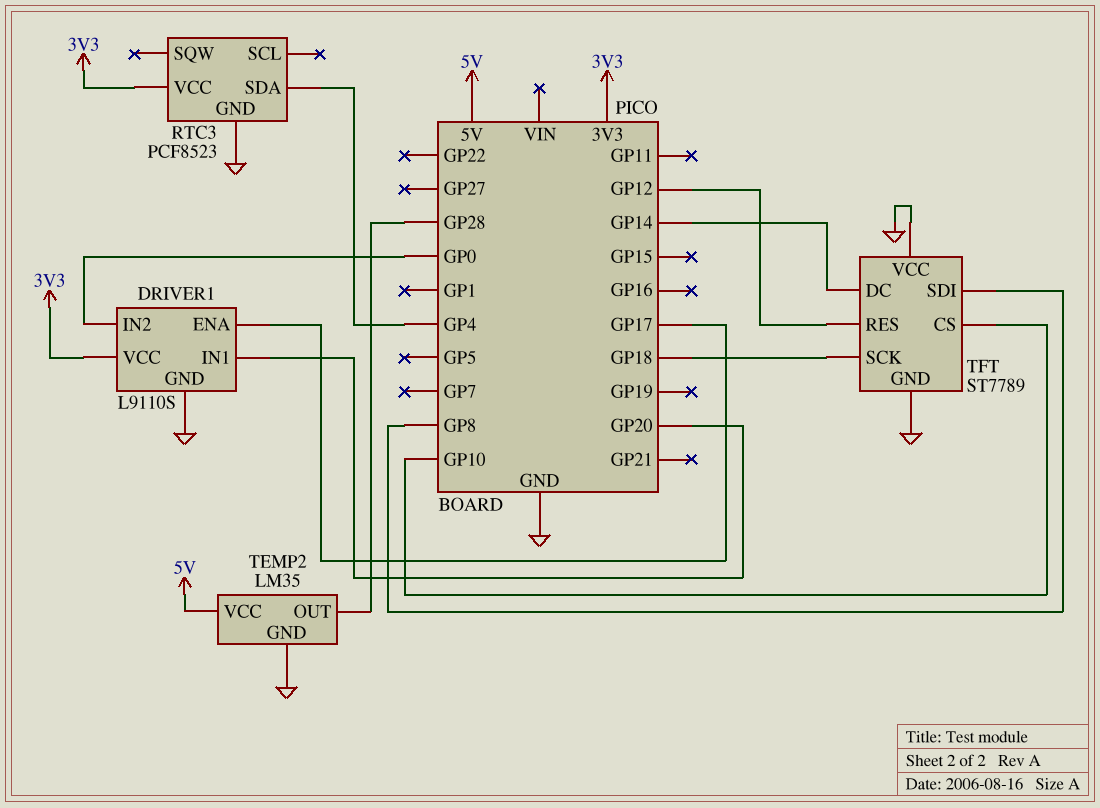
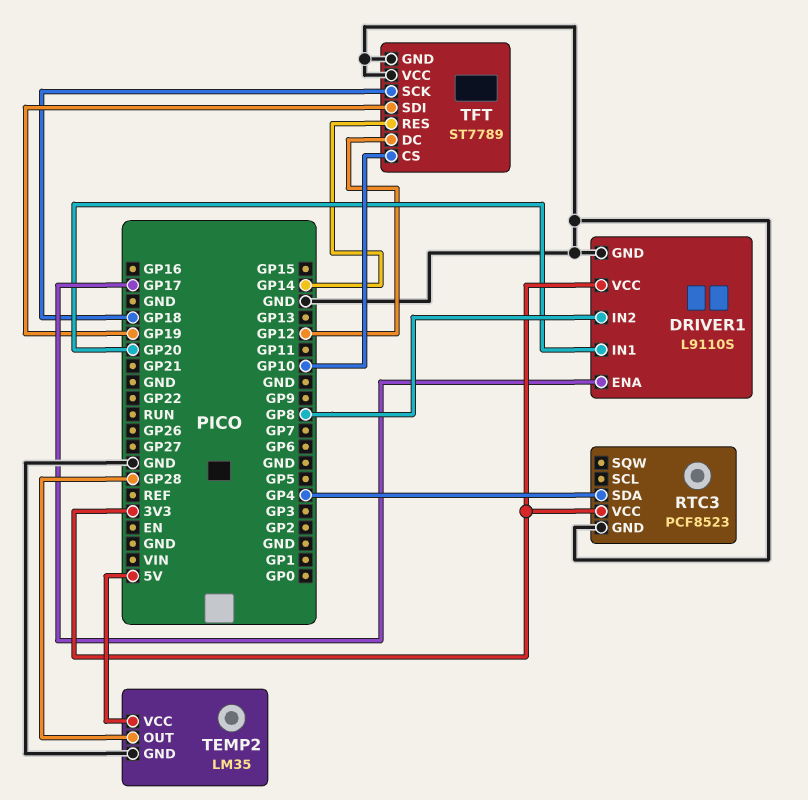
DRIVER1 pin IN2: GP0 -> GP8
TFT pin DC: GP14 -> GP12
TFT pin RES: GP12 -> GP14
TFT pin SDI: GP8 -> GP19

